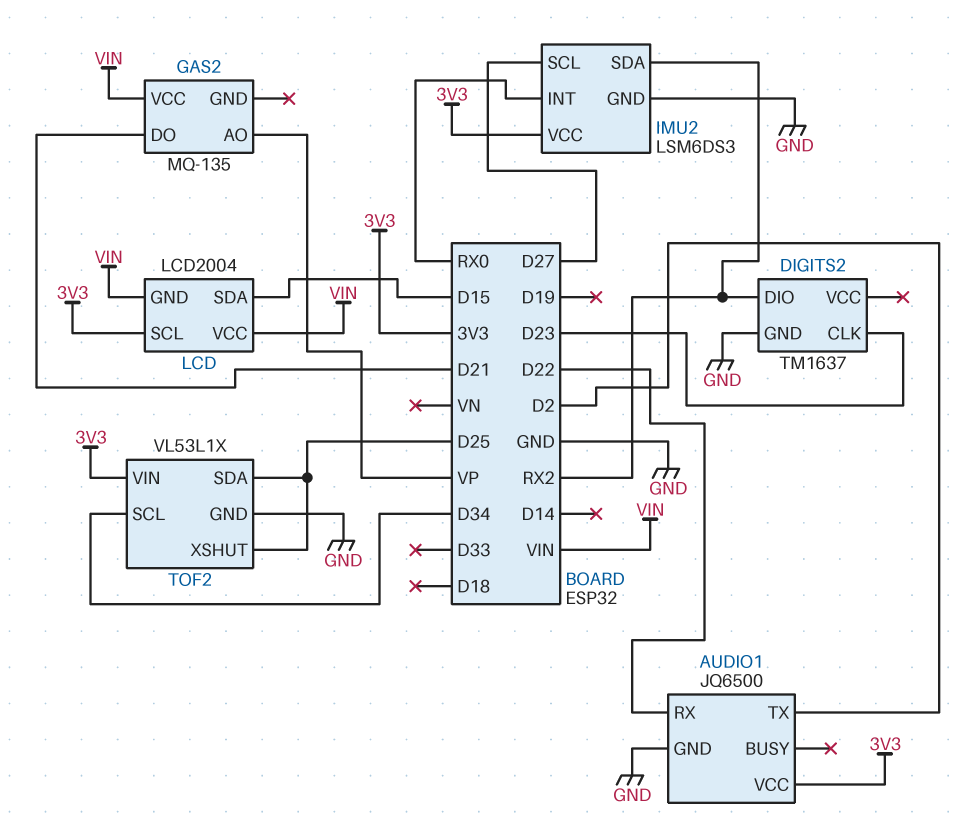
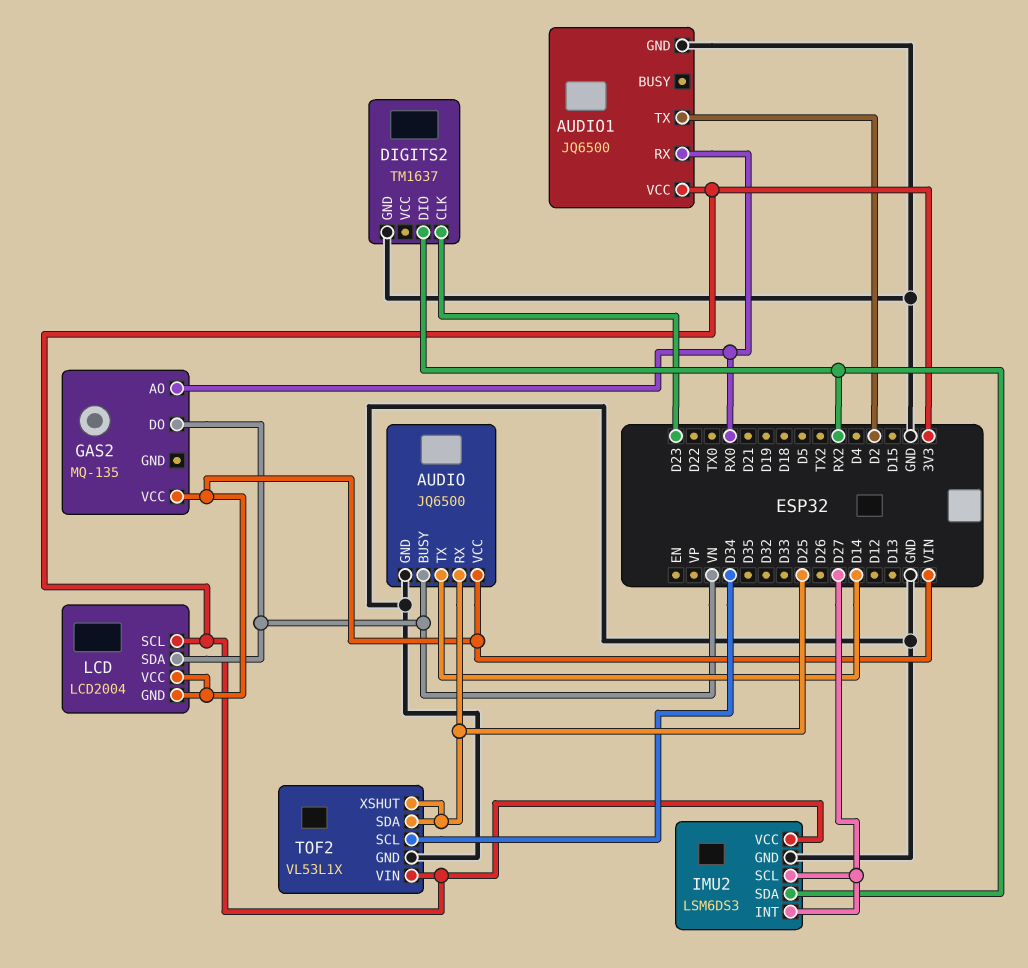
AUDIO: none -> JQ6500
AUDIO pin BUSY: none -> VN
AUDIO pin GND: none -> GND
AUDIO pin RX: none -> D25
AUDIO pin TX: none -> D14
AUDIO pin VCC: none -> VIN
AUDIO1 pin RX: D22 -> RX0
GAS2 pin AO: VP -> RX0
GAS2 pin DO: D21 -> VN
IMU2 pin INT: RX0 -> D27
LCD pin SDA: D15 -> VN

